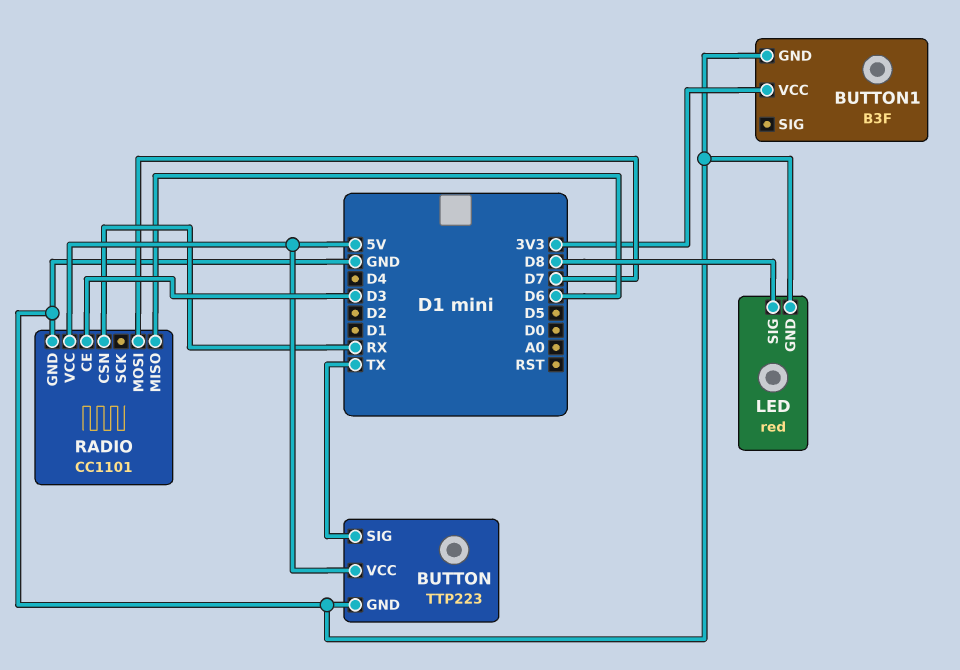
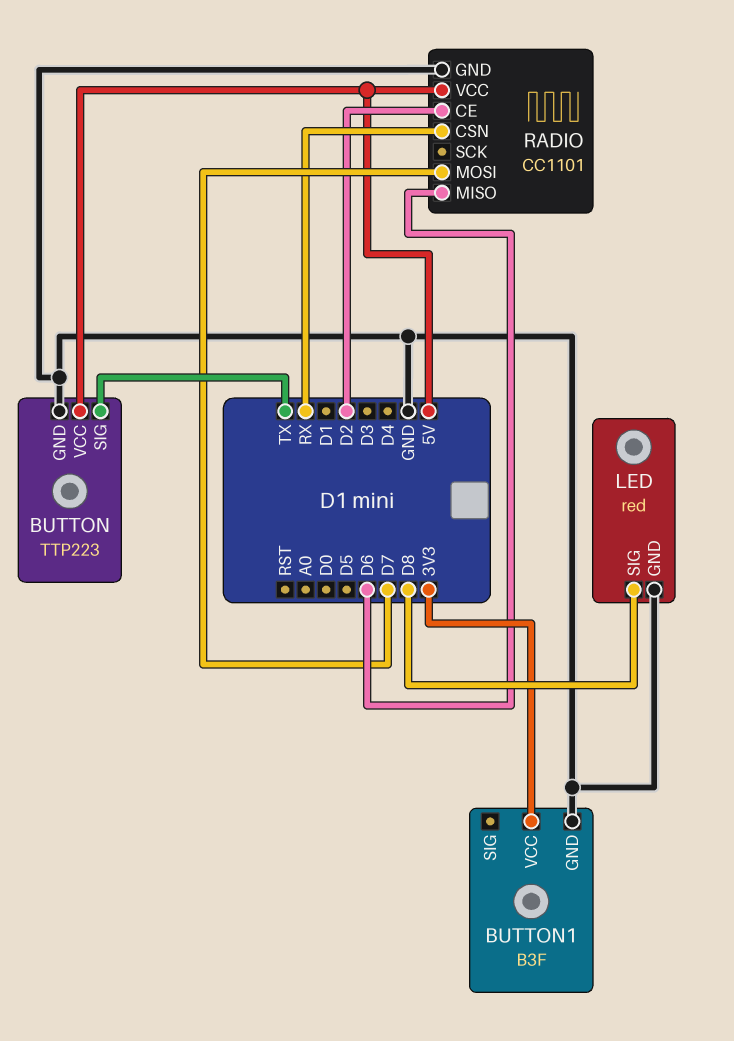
RADIO pin CE: D3 -> D2

